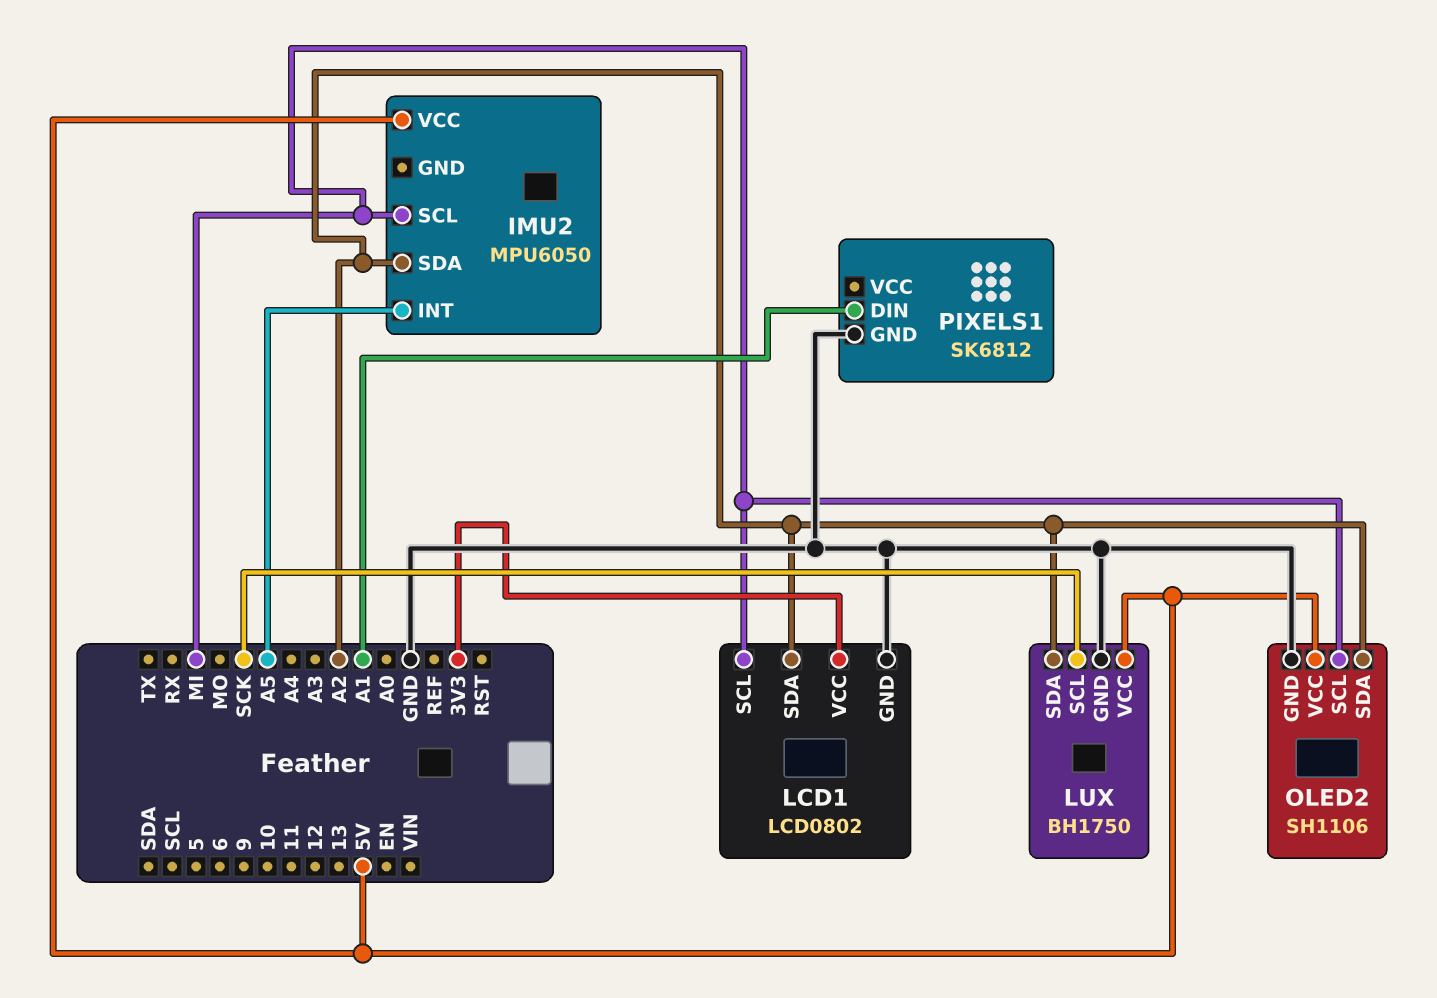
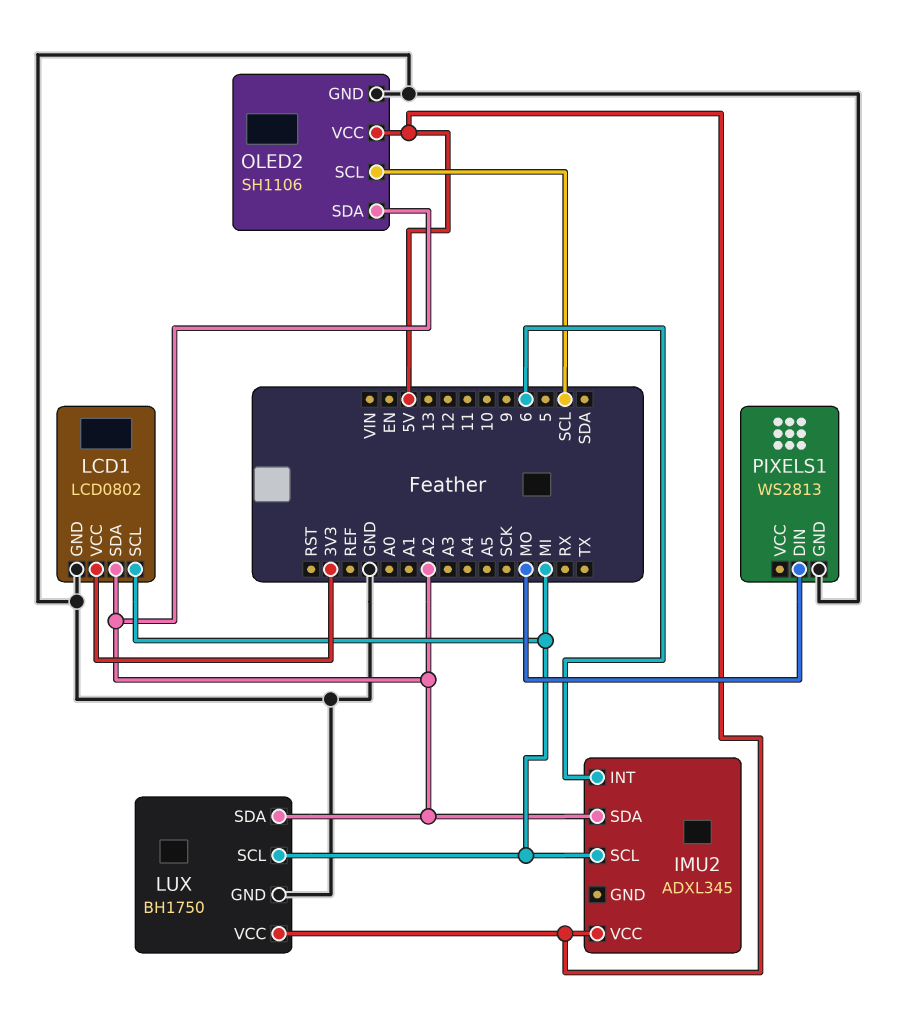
IMU2: MPU6050 -> ADXL345
IMU2 pin INT: A5 -> 6
LUX pin SCL: SCK -> MI
OLED2 pin SCL: MI -> SCL
PIXELS1: SK6812 -> WS2813
PIXELS1 pin DIN: A1 -> MO

